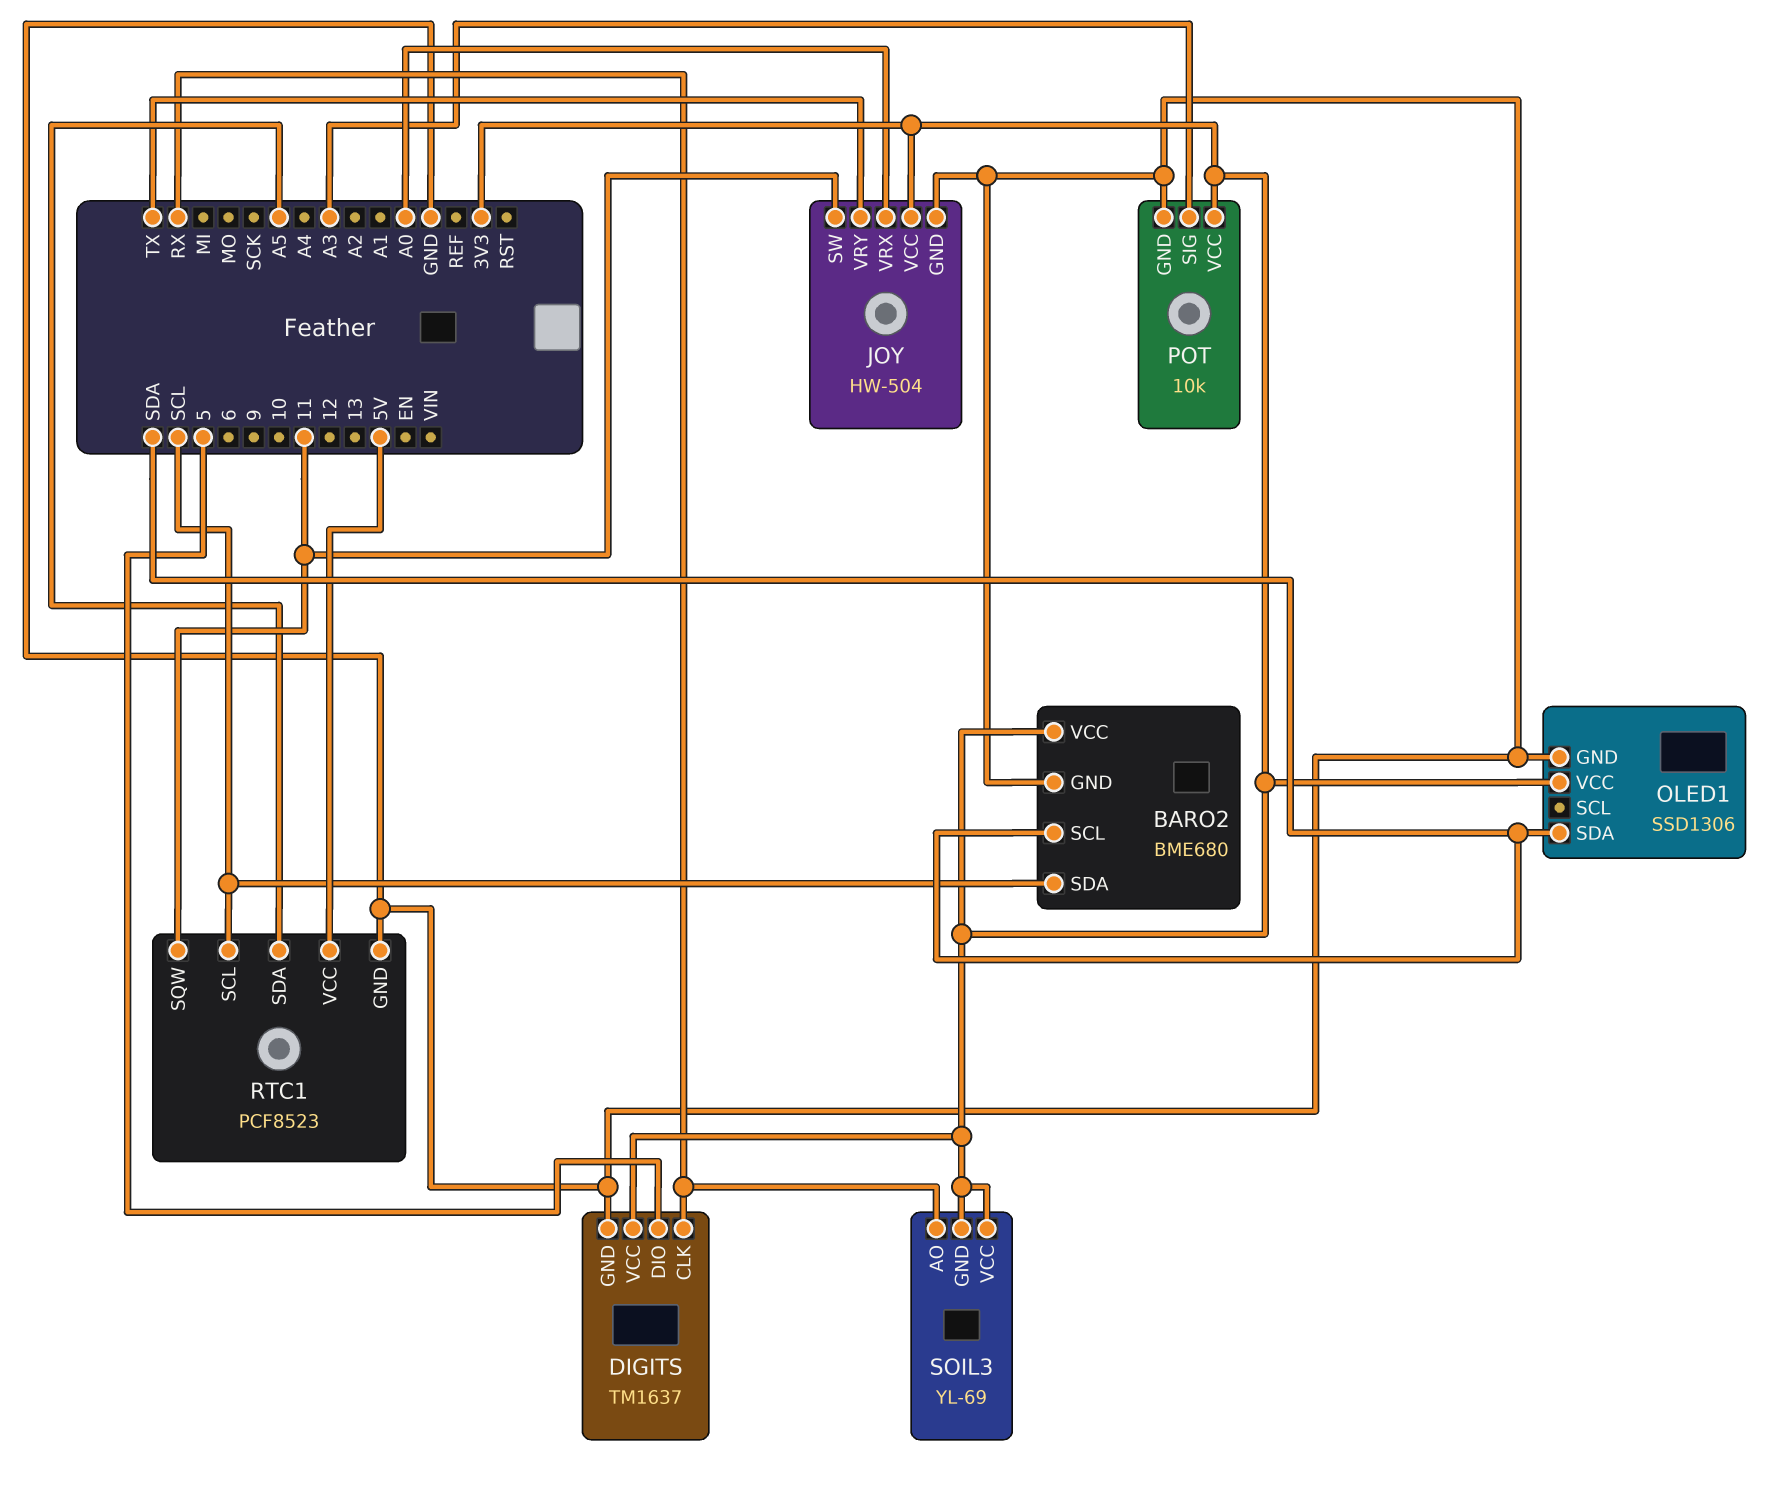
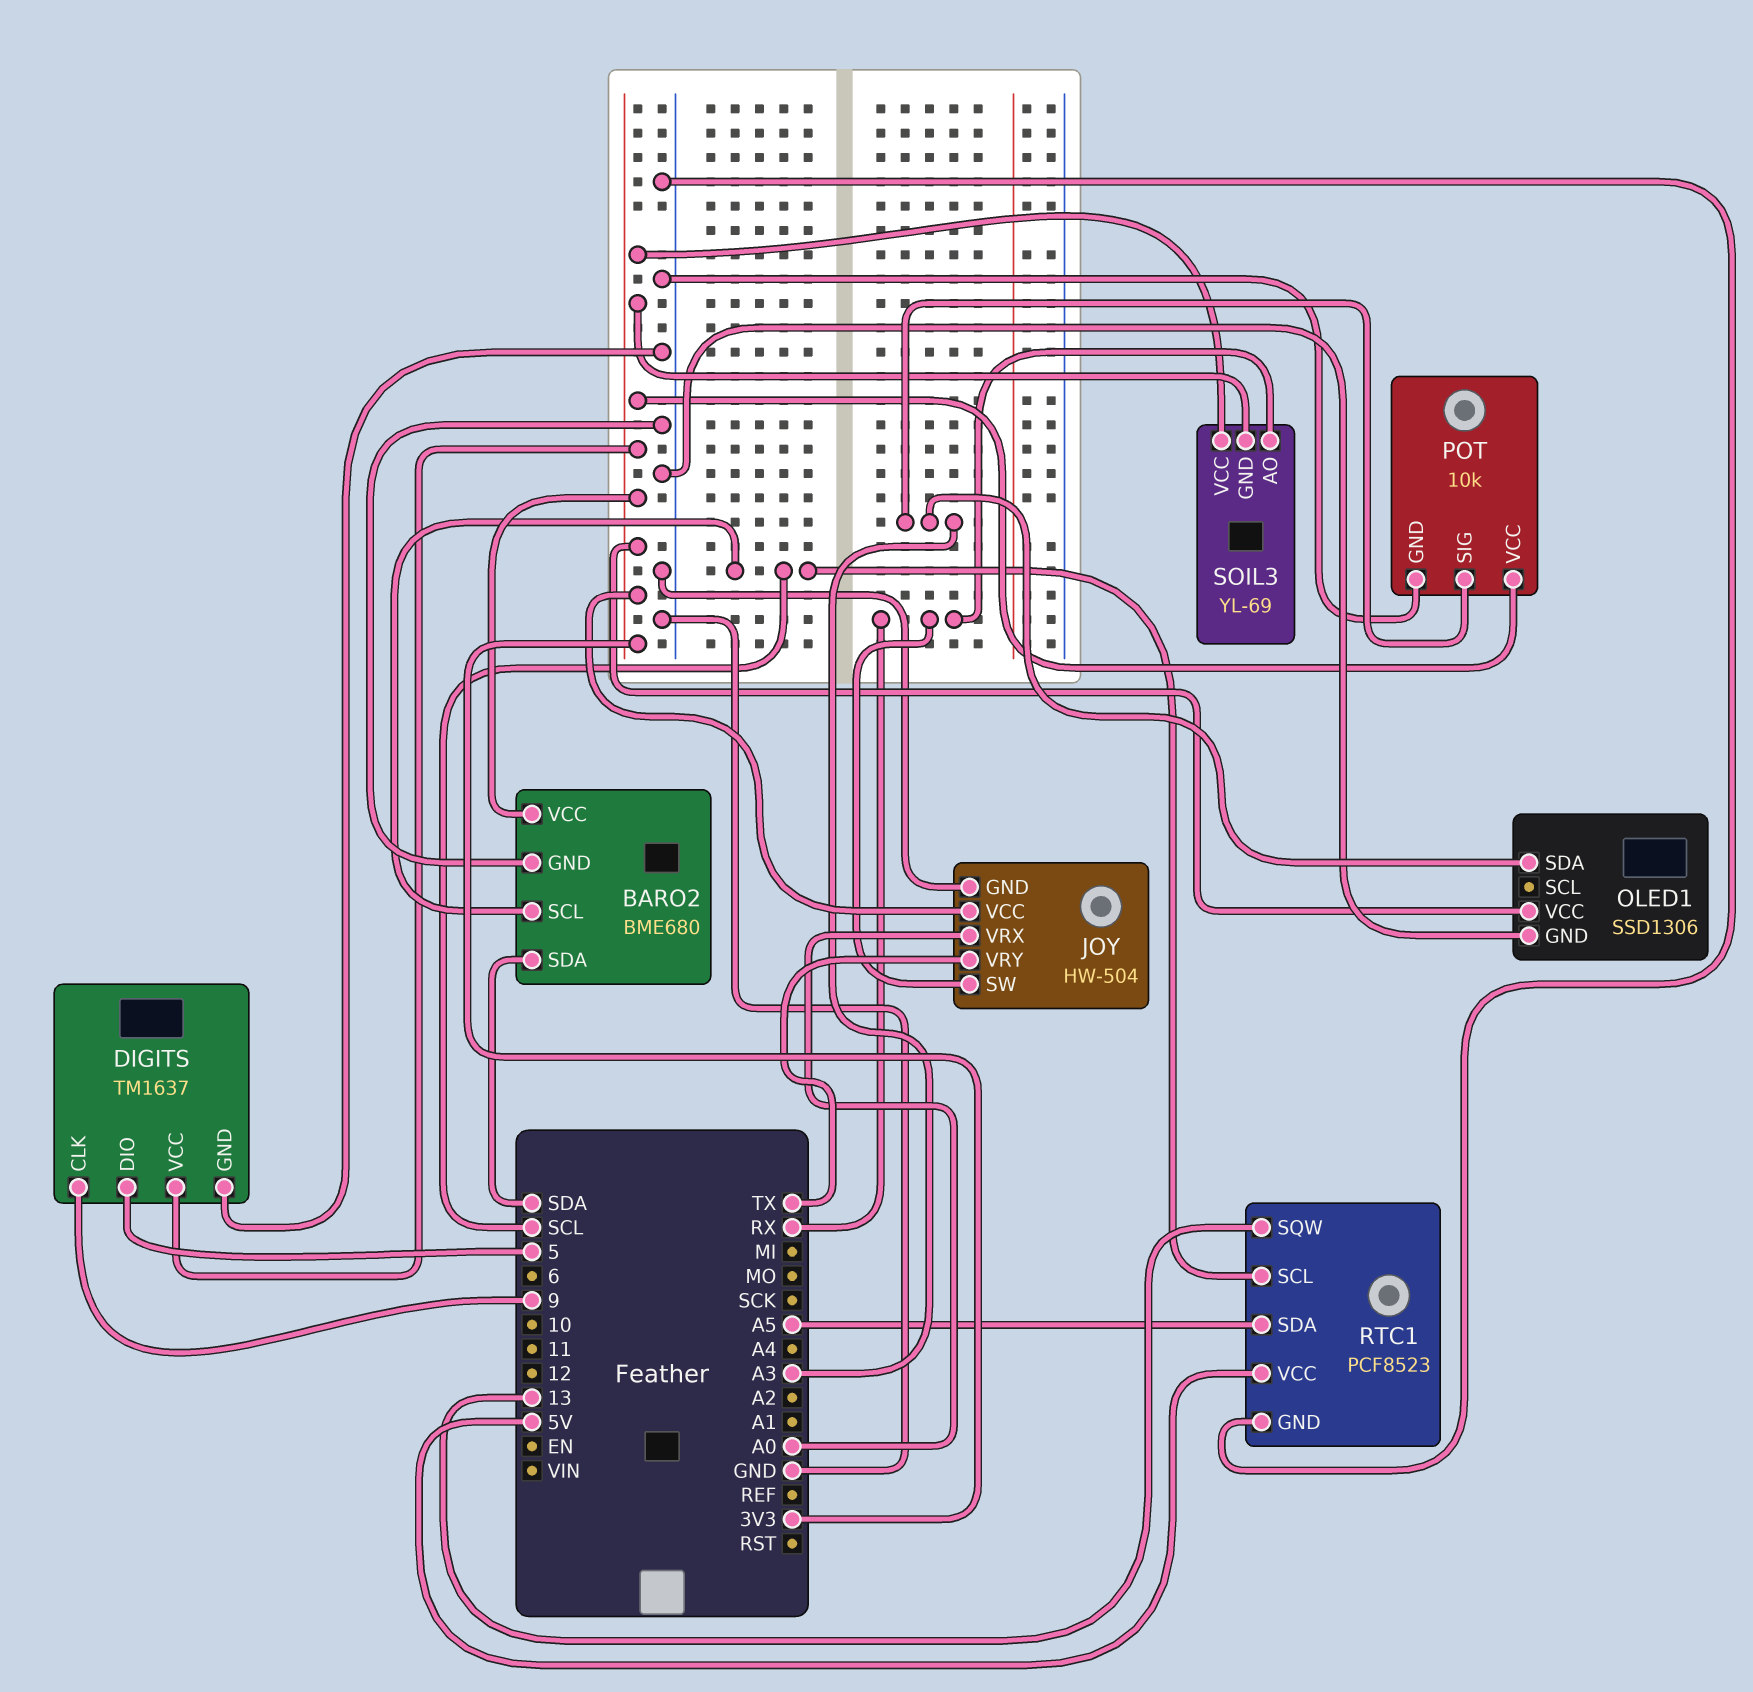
BARO2 pin SCL: SDA -> SCL
BARO2 pin SDA: SCL -> SDA
DIGITS pin CLK: RX -> 9
JOY pin SW: 11 -> RX
OLED1 pin SDA: SDA -> A3
RTC1 pin SQW: 11 -> 13

